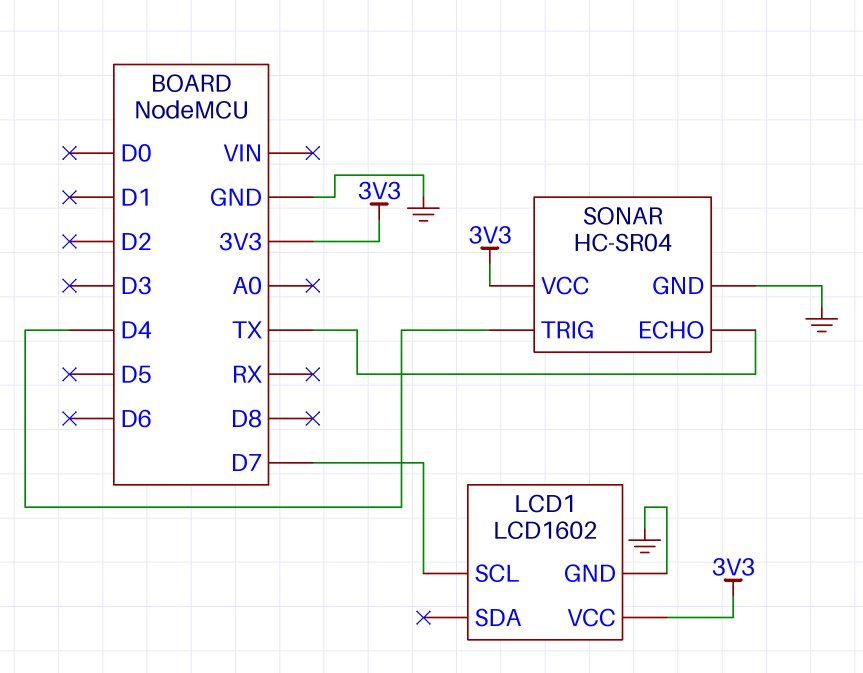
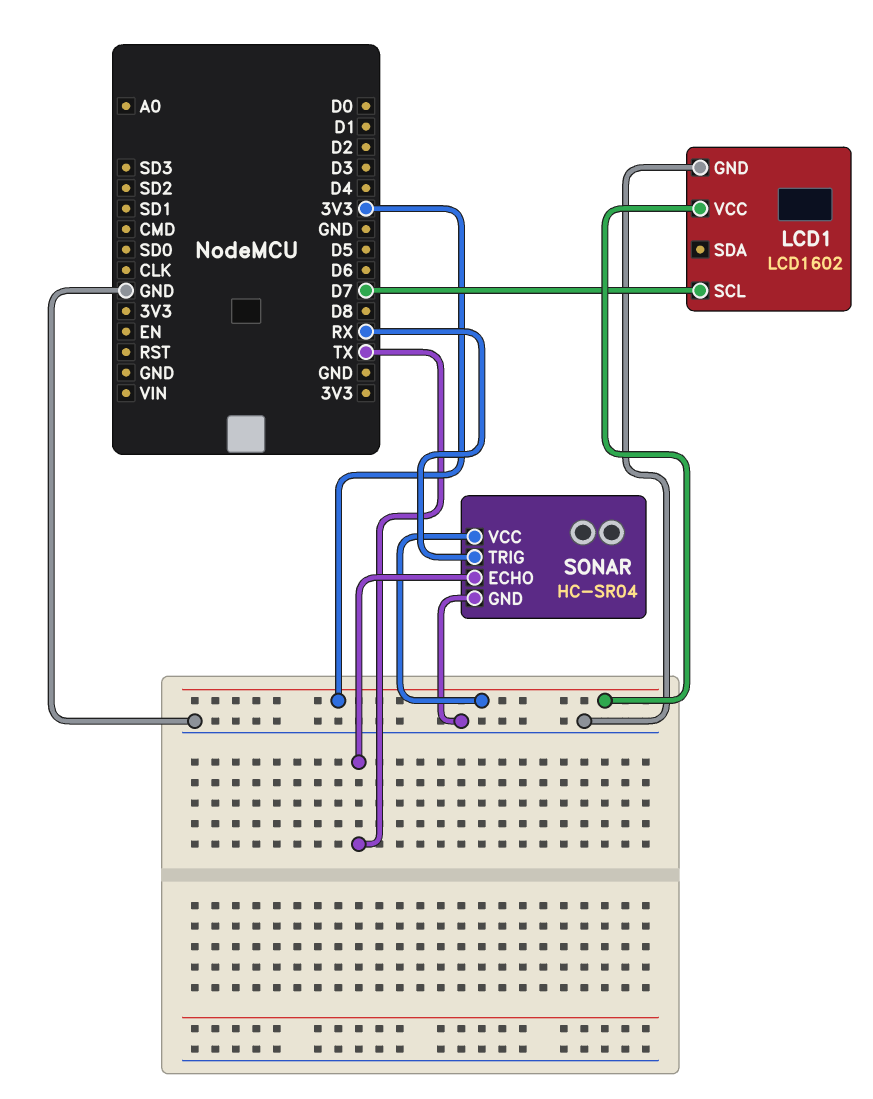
SONAR pin TRIG: D4 -> RX

